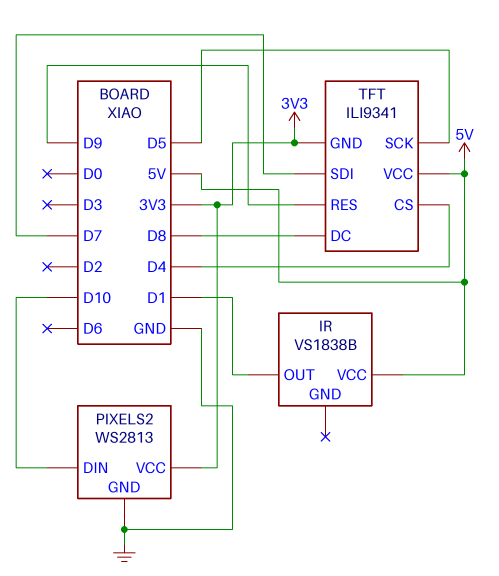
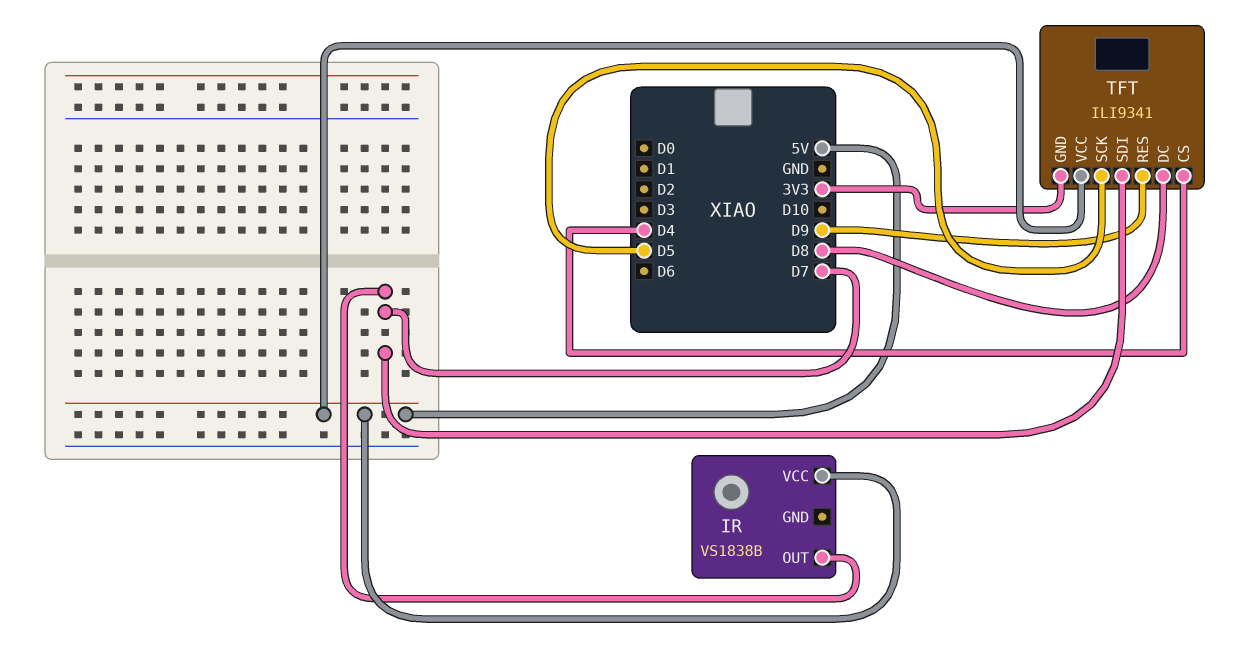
IR pin OUT: D1 -> D7
PIXELS2: WS2813 -> none
PIXELS2 pin DIN: D10 -> none
PIXELS2 pin GND: GND -> none
PIXELS2 pin VCC: 3V3 -> none

